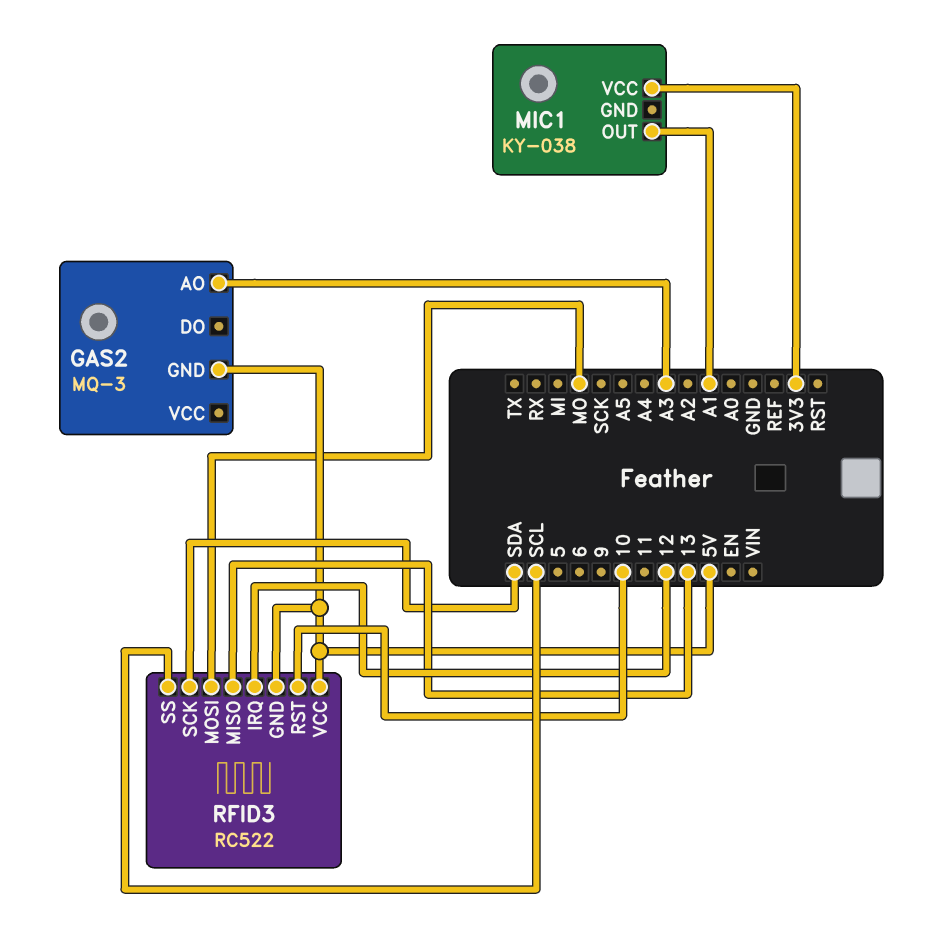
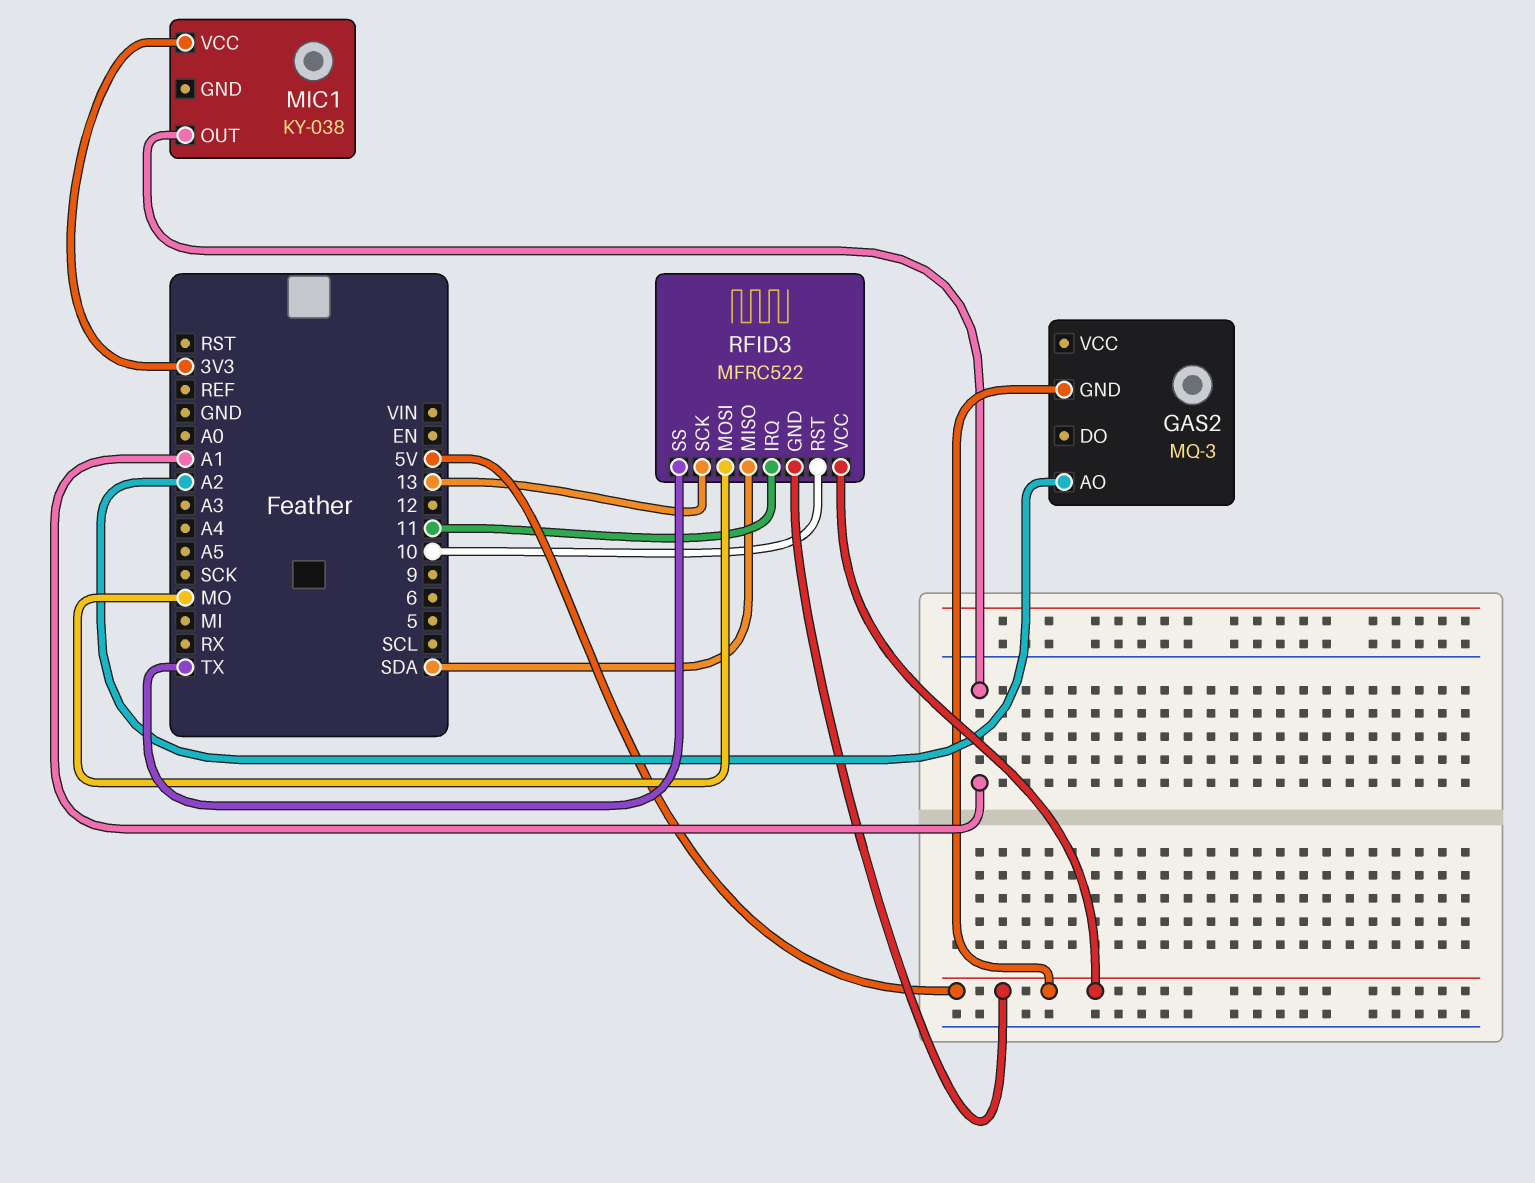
GAS2 pin AO: A3 -> A2
RFID3: RC522 -> MFRC522
RFID3 pin IRQ: 12 -> 11
RFID3 pin MISO: 13 -> SDA
RFID3 pin SCK: SDA -> 13
RFID3 pin SS: SCL -> TX

